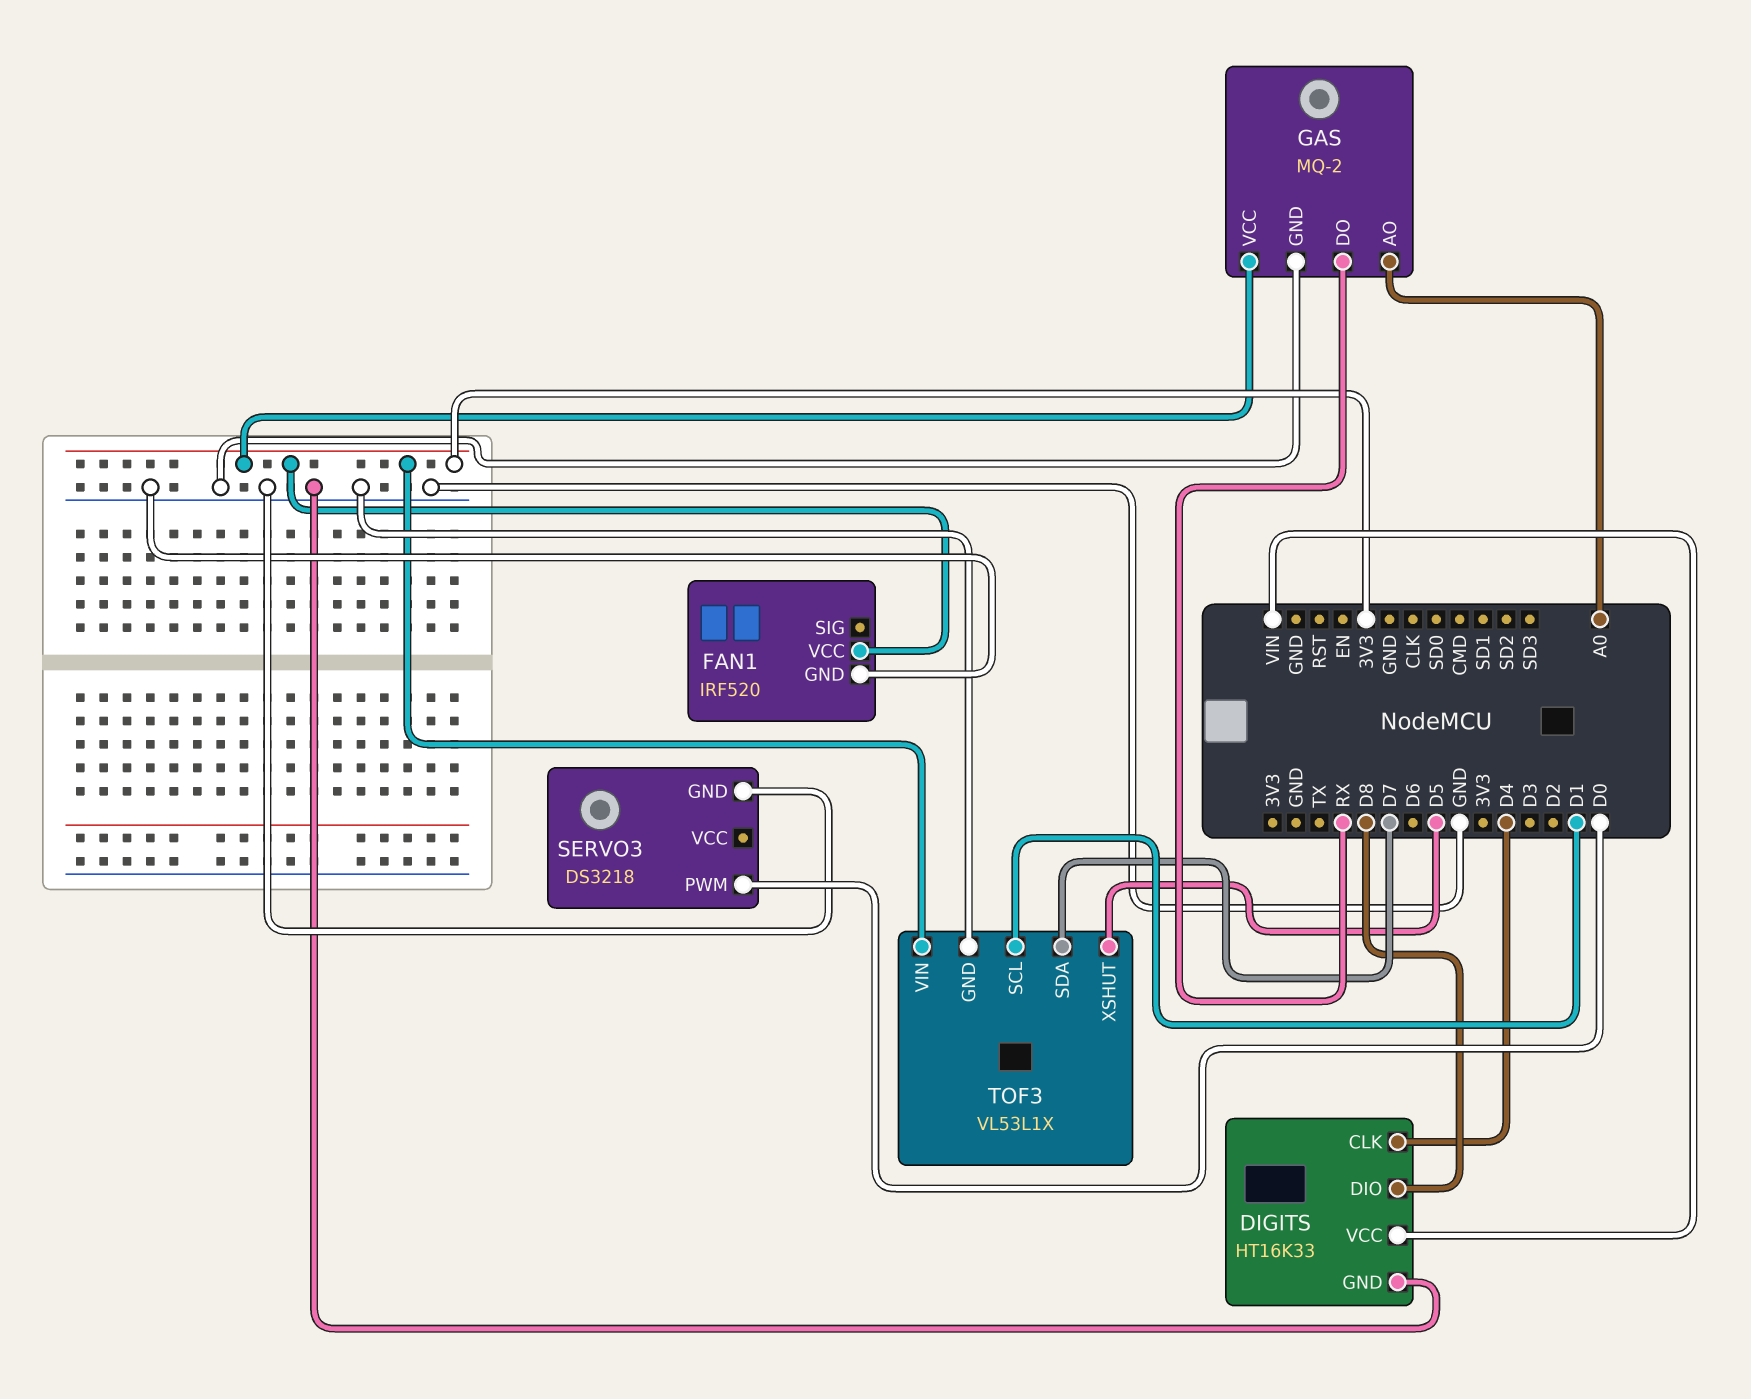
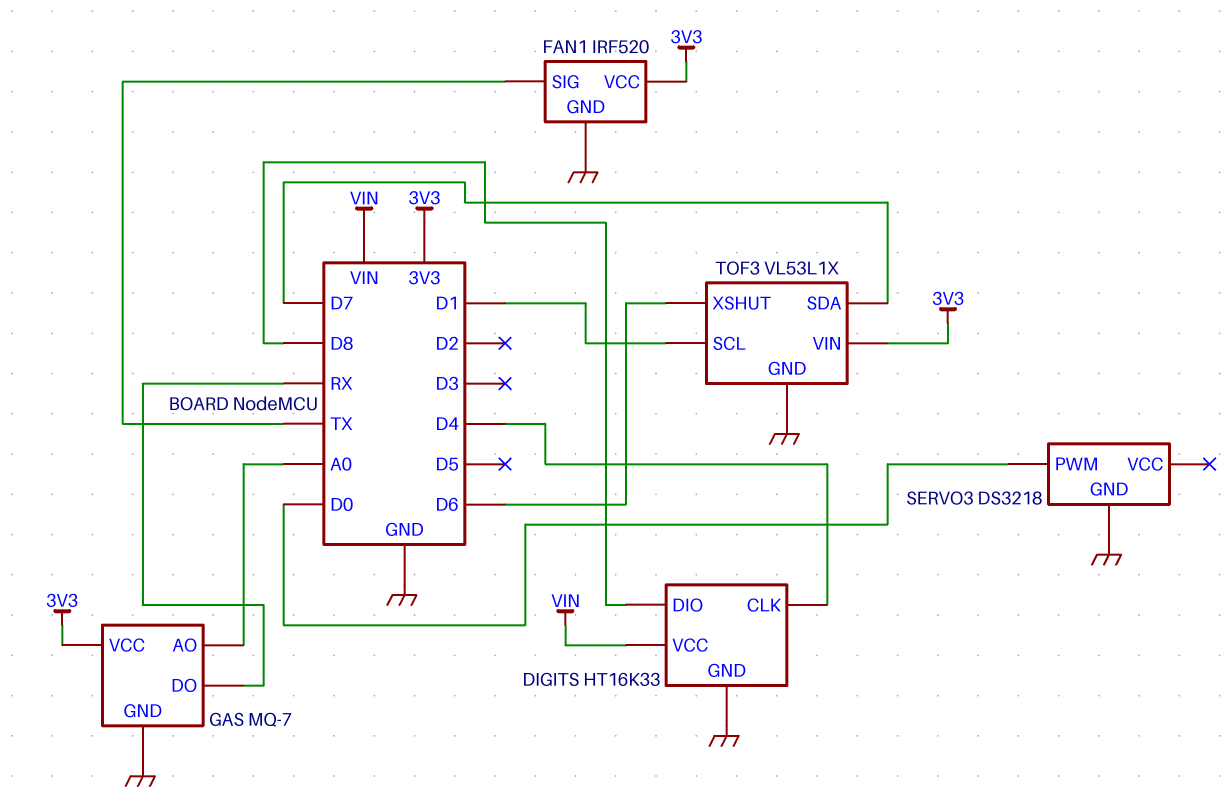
FAN1 pin SIG: none -> TX
GAS: MQ-2 -> MQ-7
TOF3 pin XSHUT: D5 -> D6

